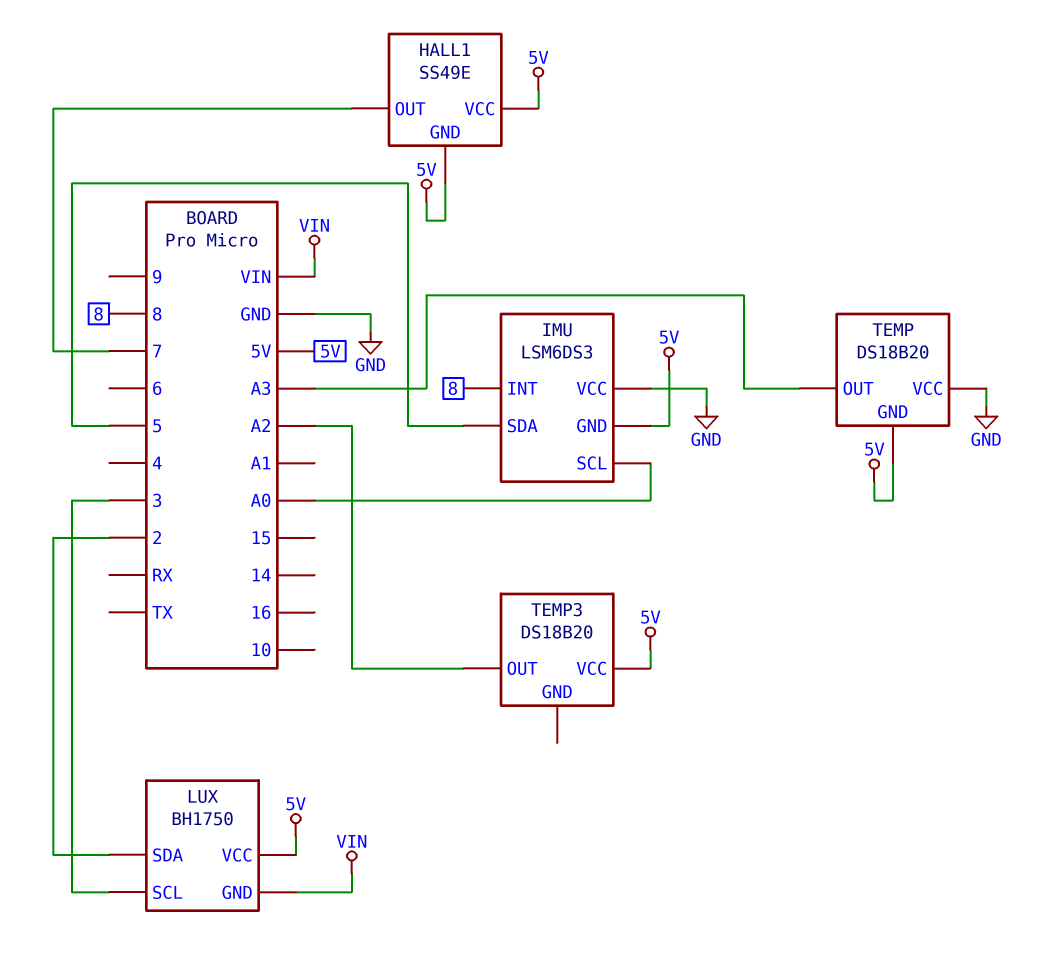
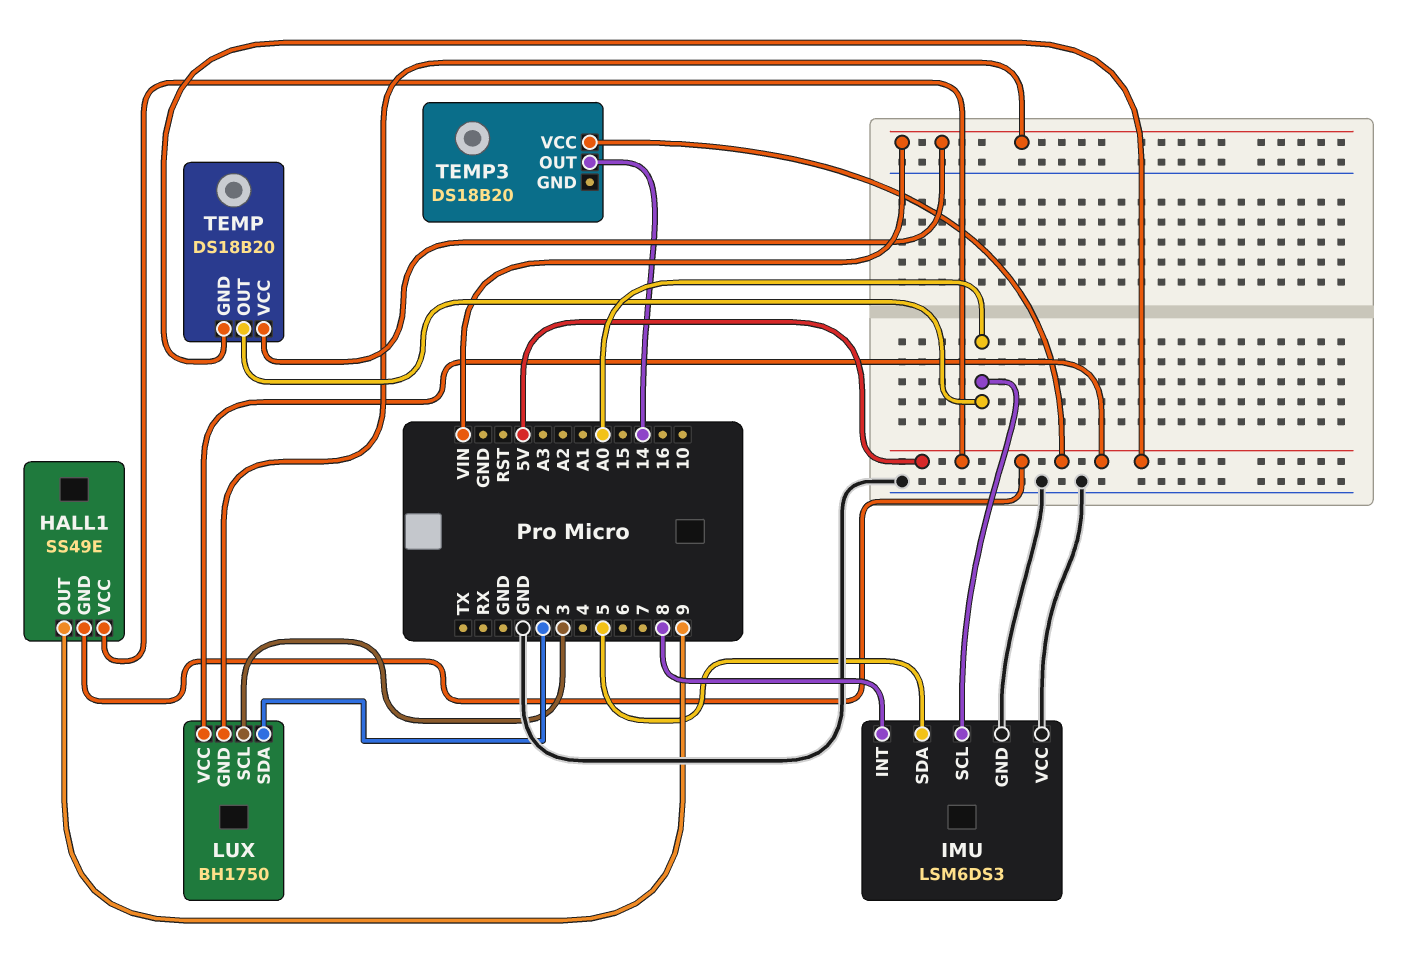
HALL1 pin OUT: 7 -> 9
IMU pin GND: 5V -> GND
TEMP pin OUT: A3 -> A0
TEMP pin VCC: GND -> VIN
TEMP3 pin OUT: A2 -> 14

